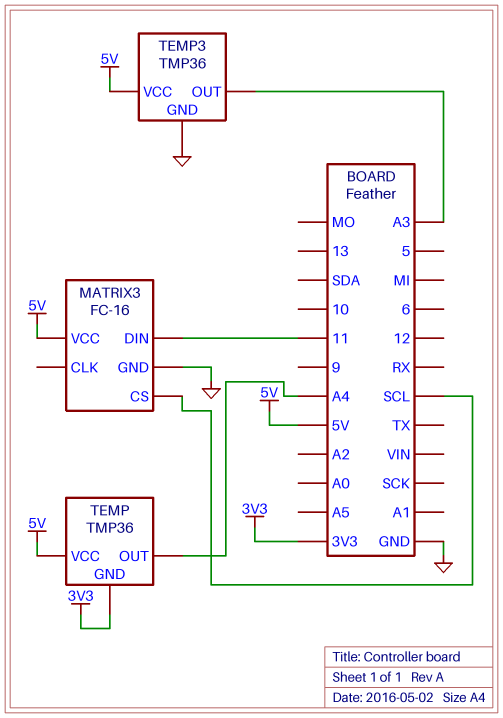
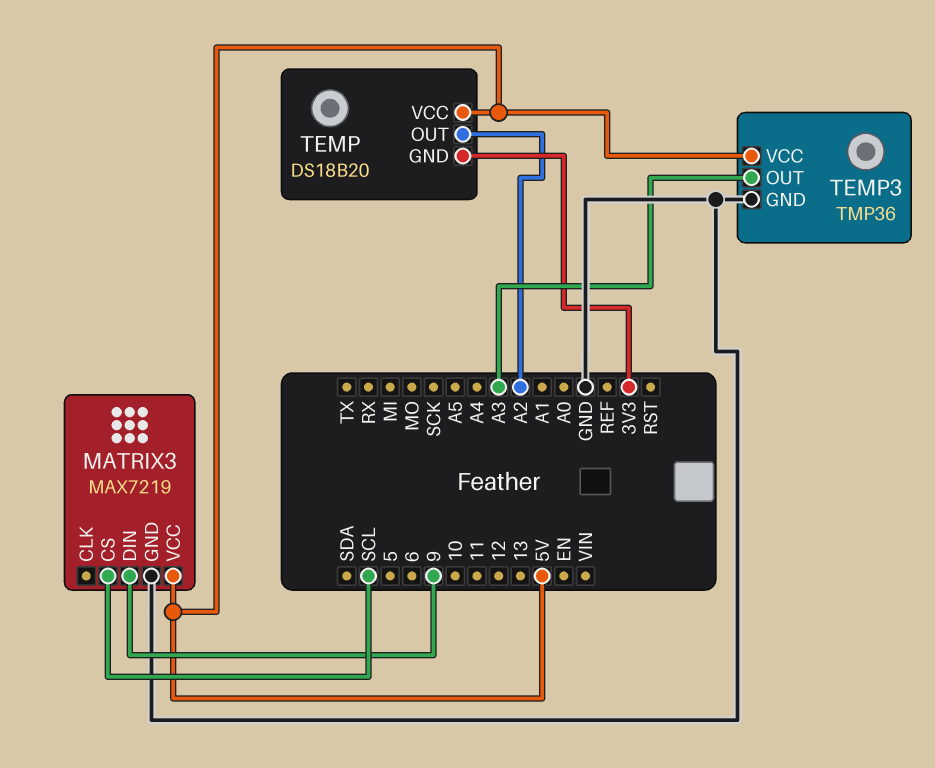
MATRIX3: FC-16 -> MAX7219
MATRIX3 pin DIN: 11 -> 9
TEMP: TMP36 -> DS18B20
TEMP pin OUT: A4 -> A2

